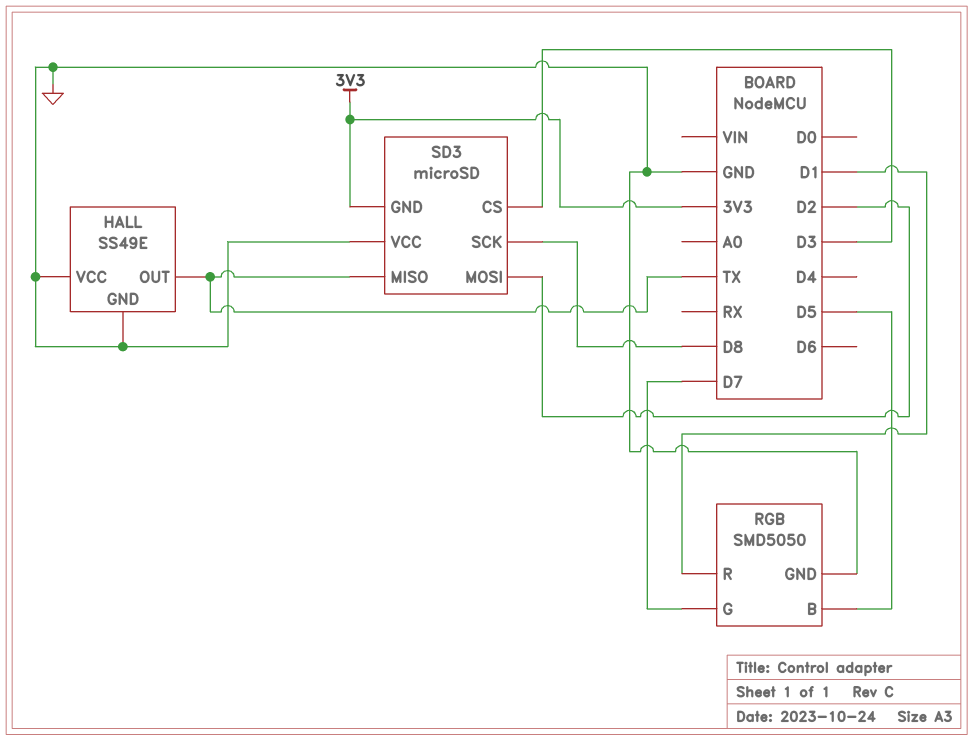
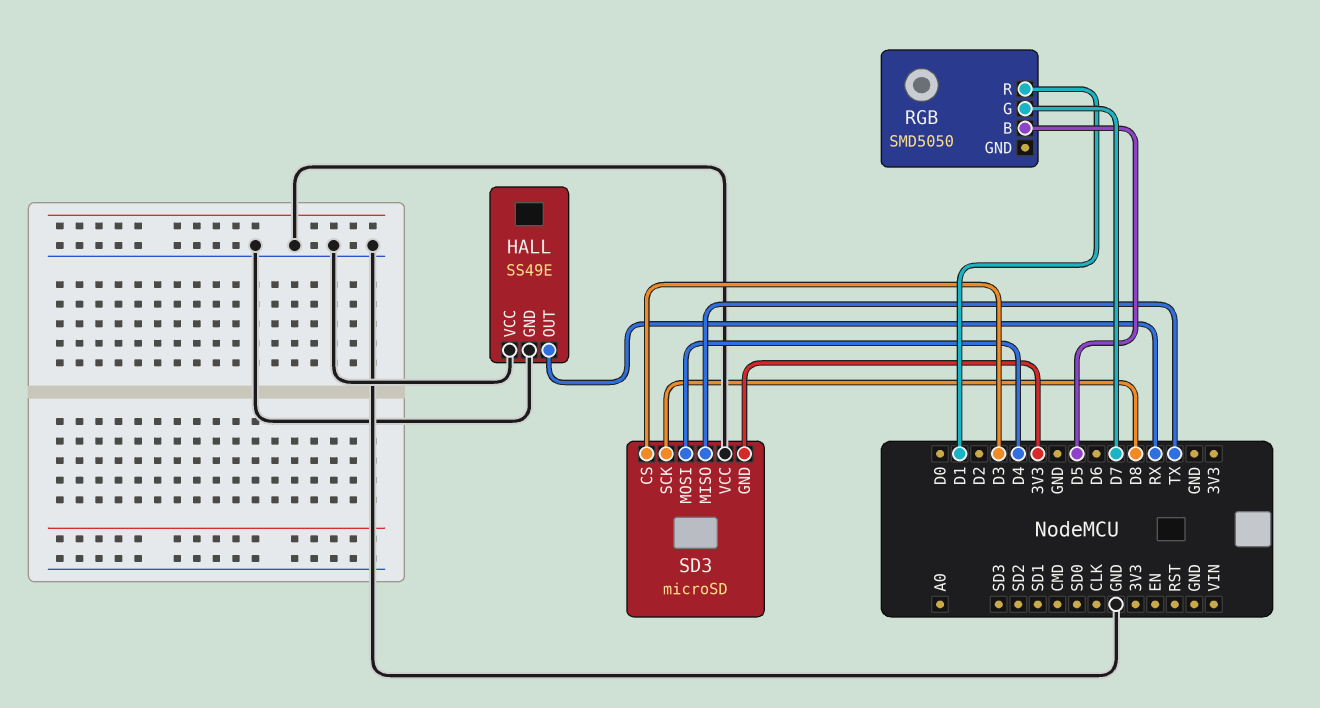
HALL pin OUT: TX -> RX
RGB pin GND: GND -> none
SD3 pin MOSI: D2 -> D4

